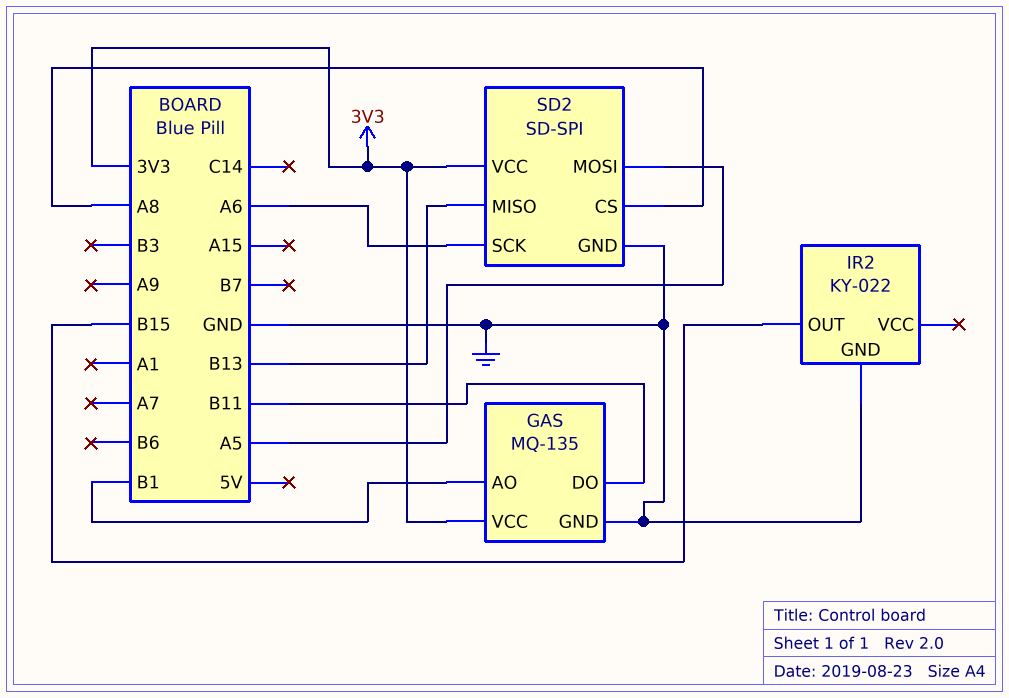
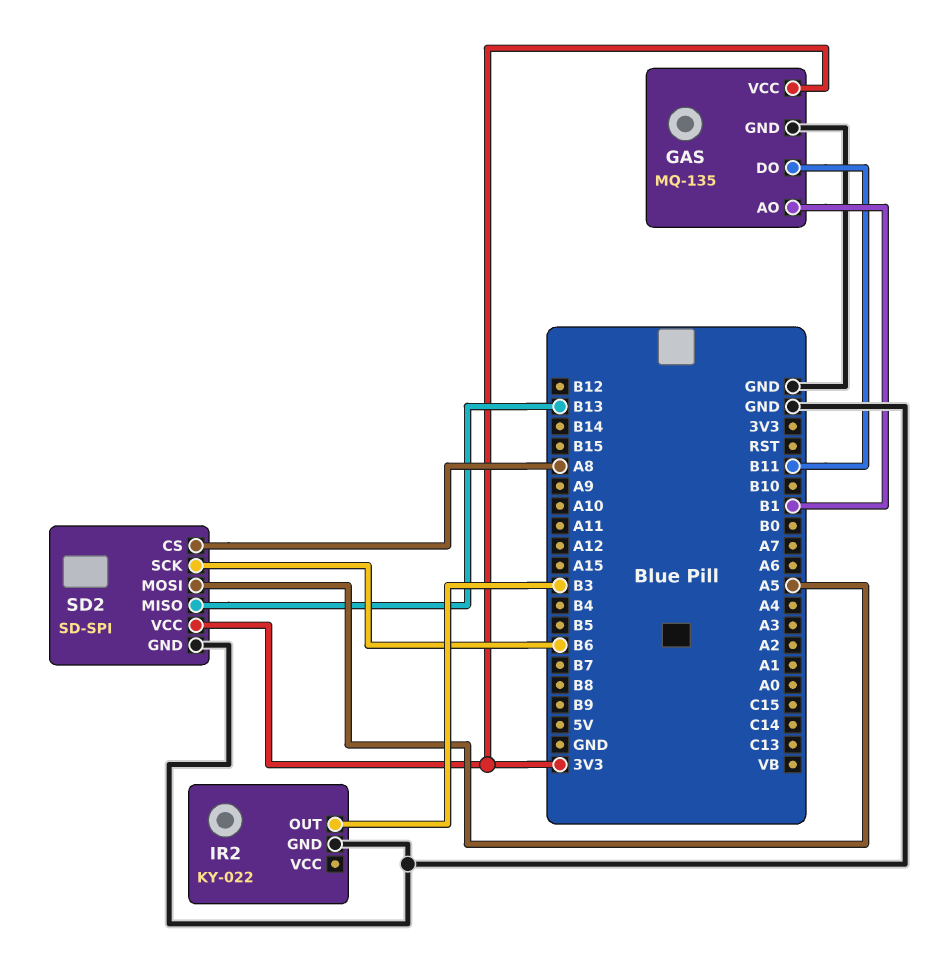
IR2 pin OUT: B15 -> B3
SD2 pin SCK: A6 -> B6

